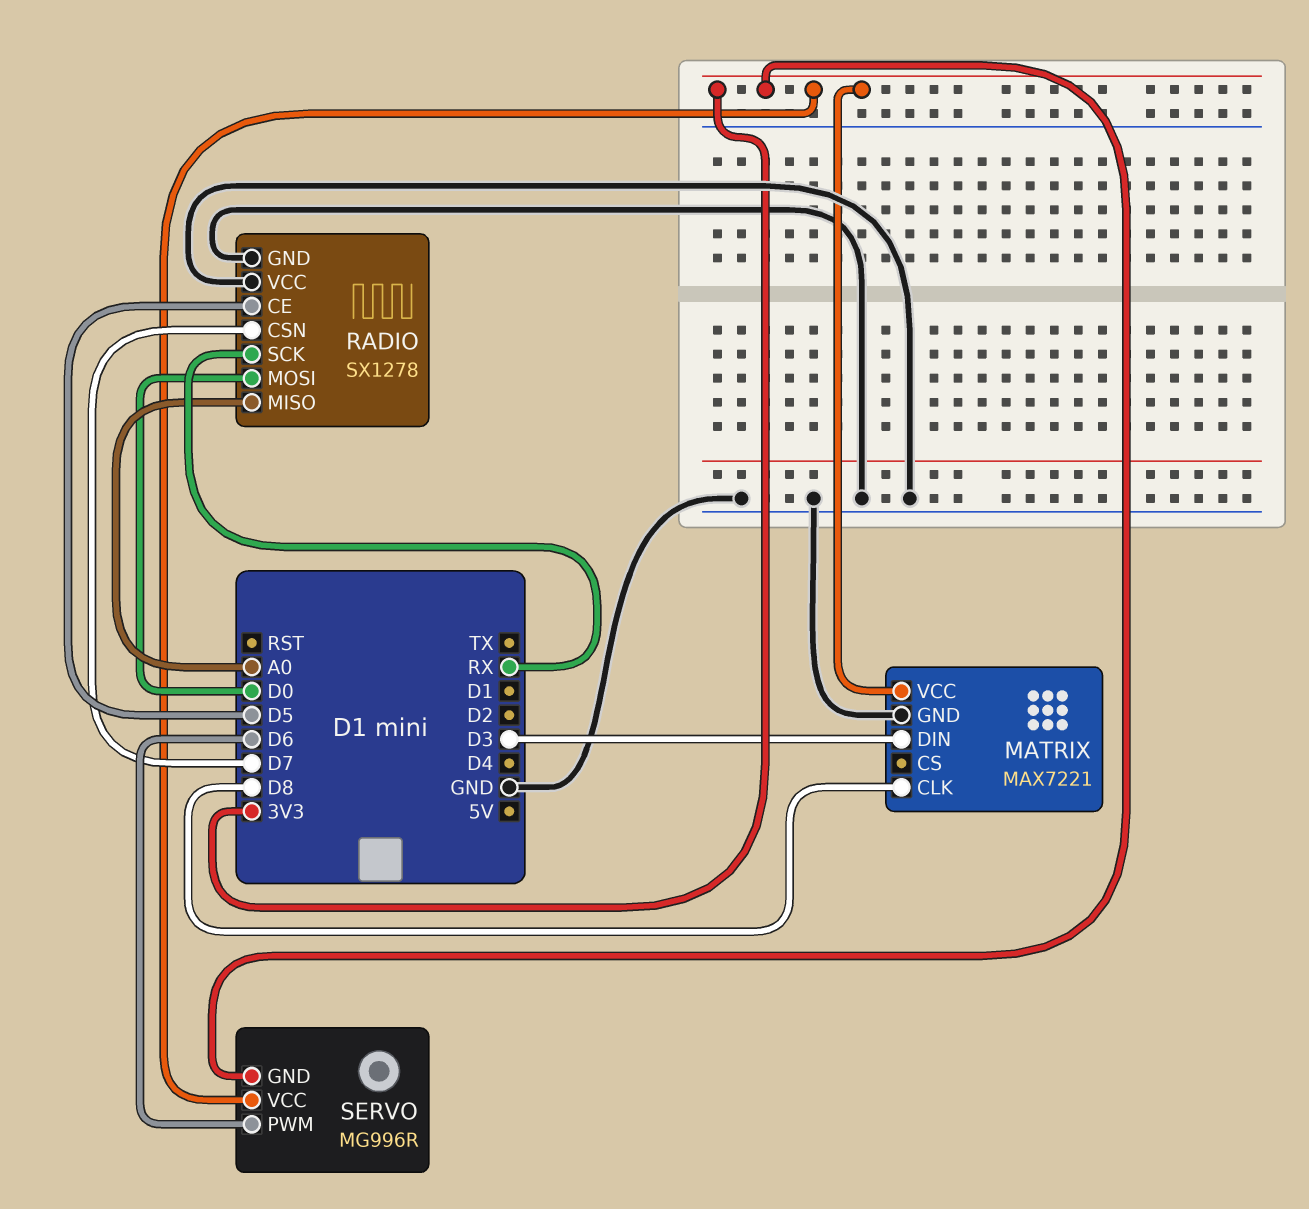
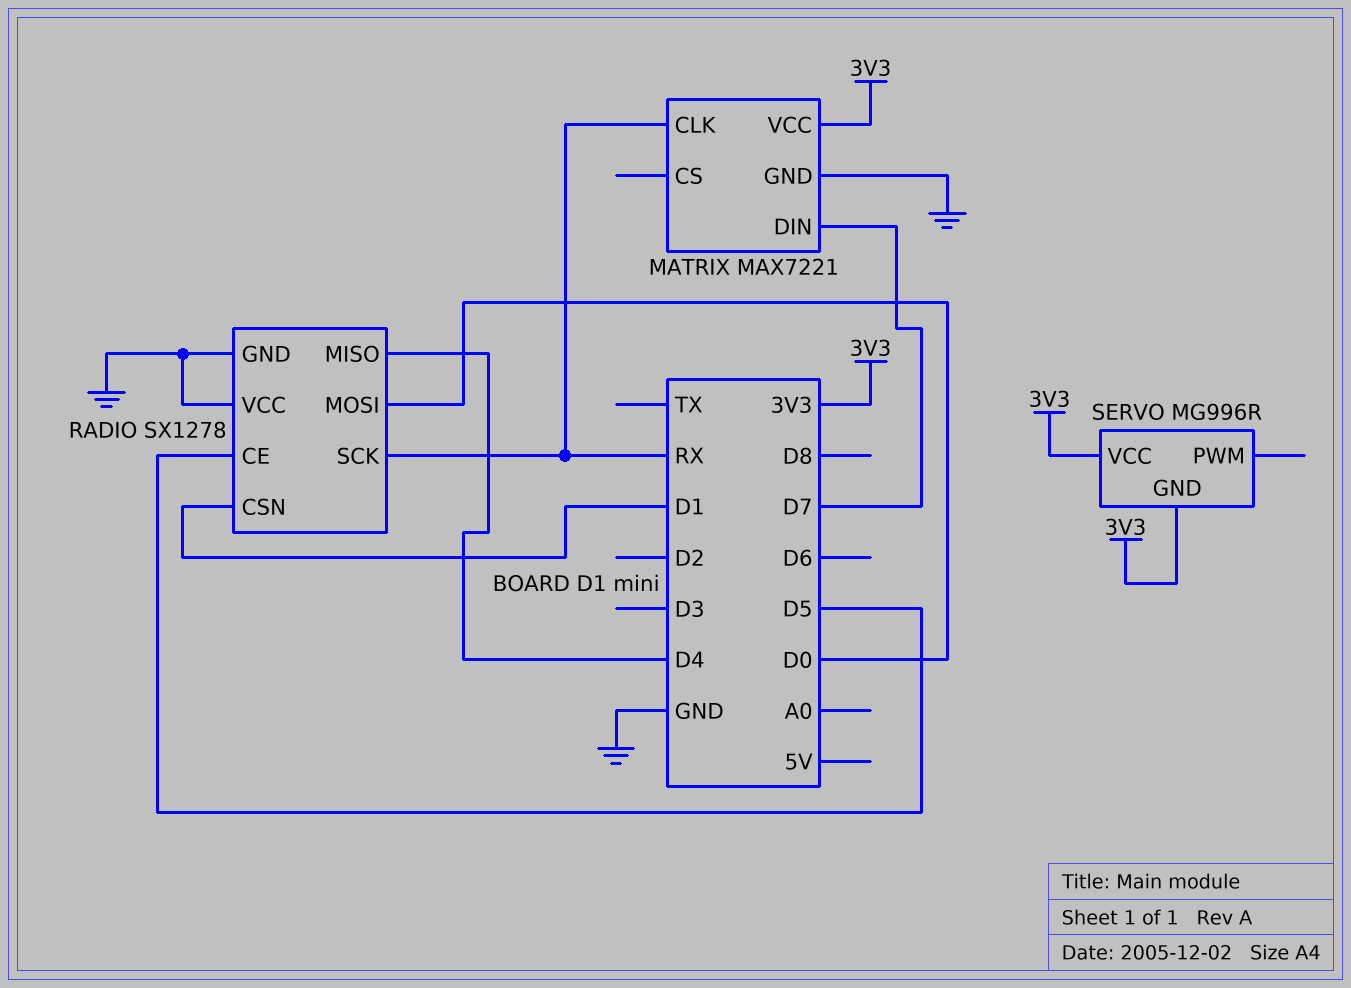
MATRIX pin CLK: D8 -> RX
MATRIX pin DIN: D3 -> D7
RADIO pin CSN: D7 -> D1
RADIO pin MISO: A0 -> D4
SERVO pin PWM: D6 -> none

